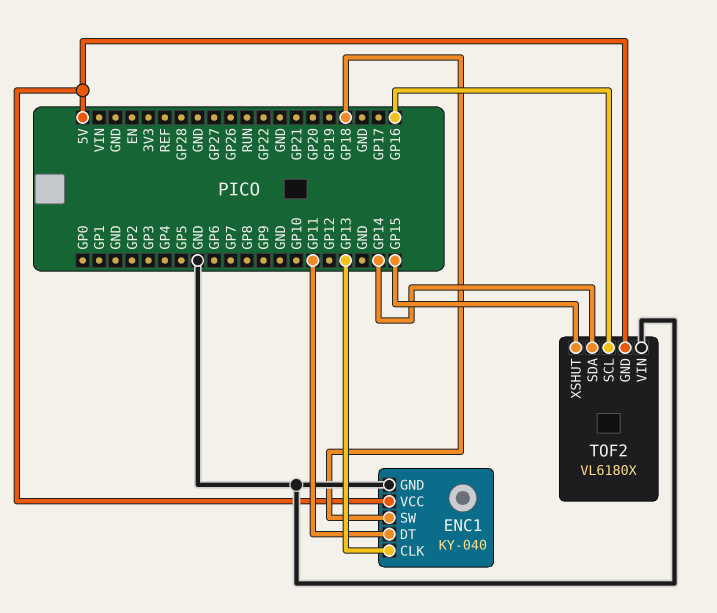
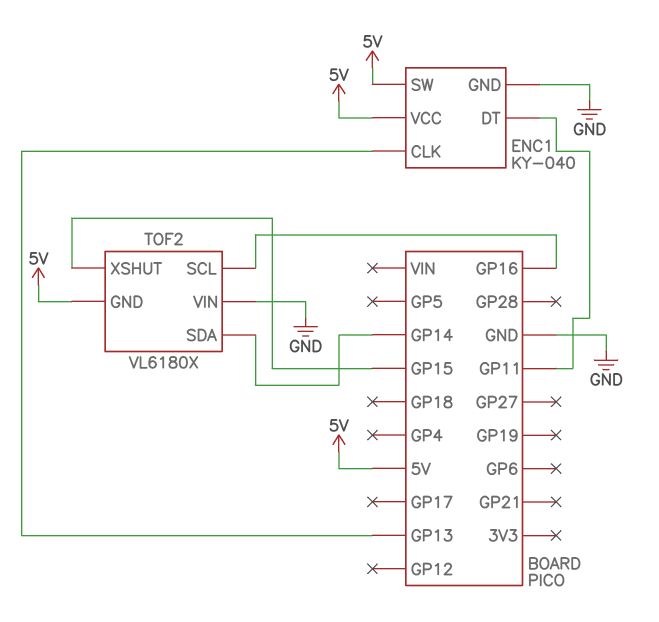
ENC1 pin SW: GP18 -> 5V

